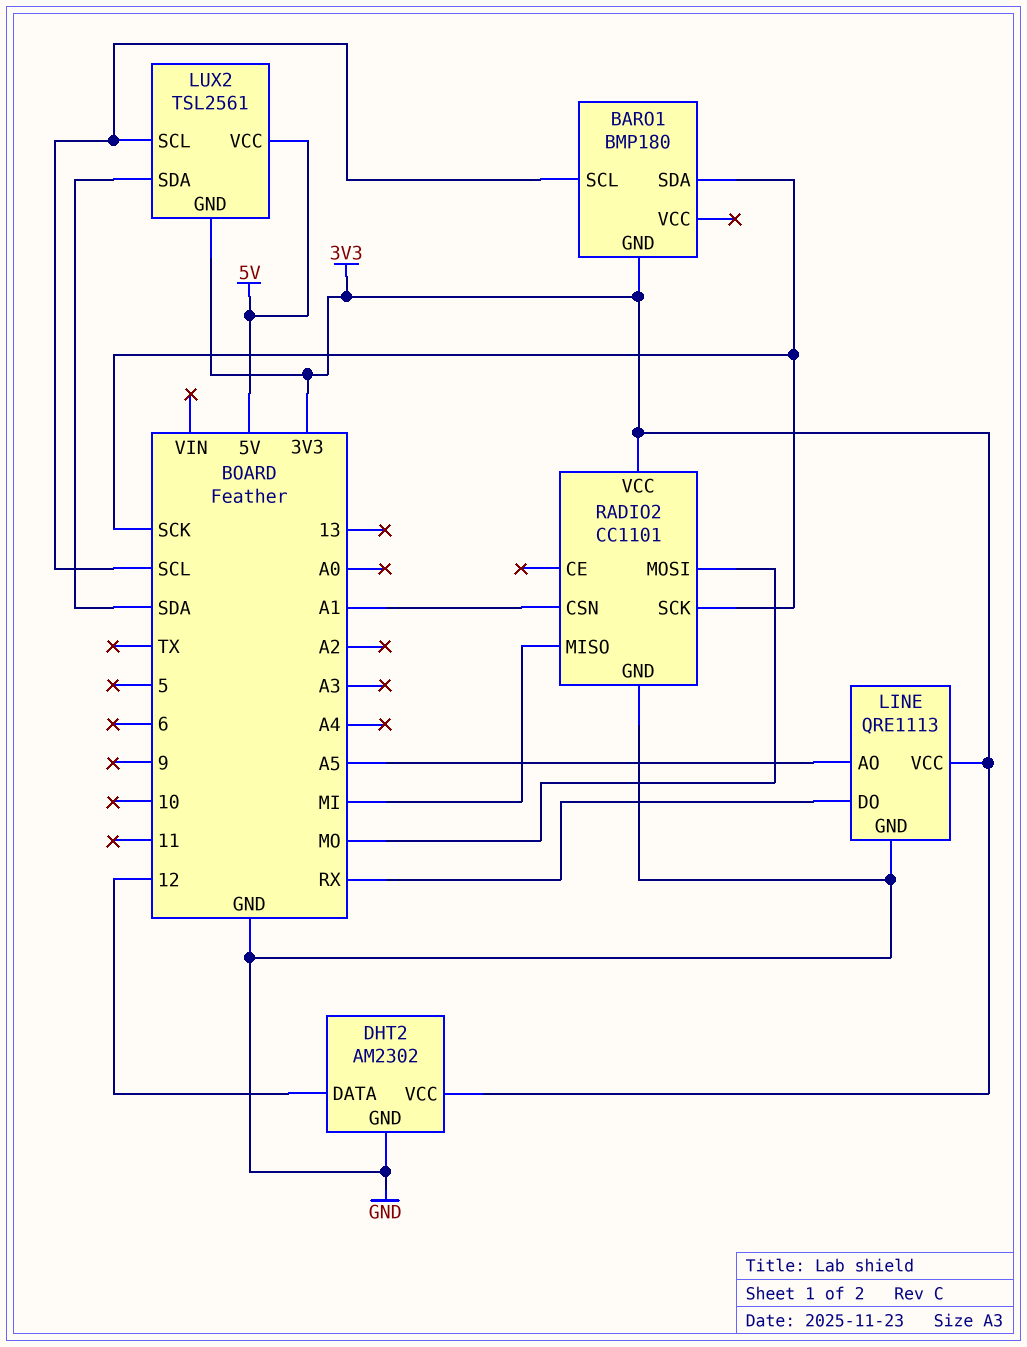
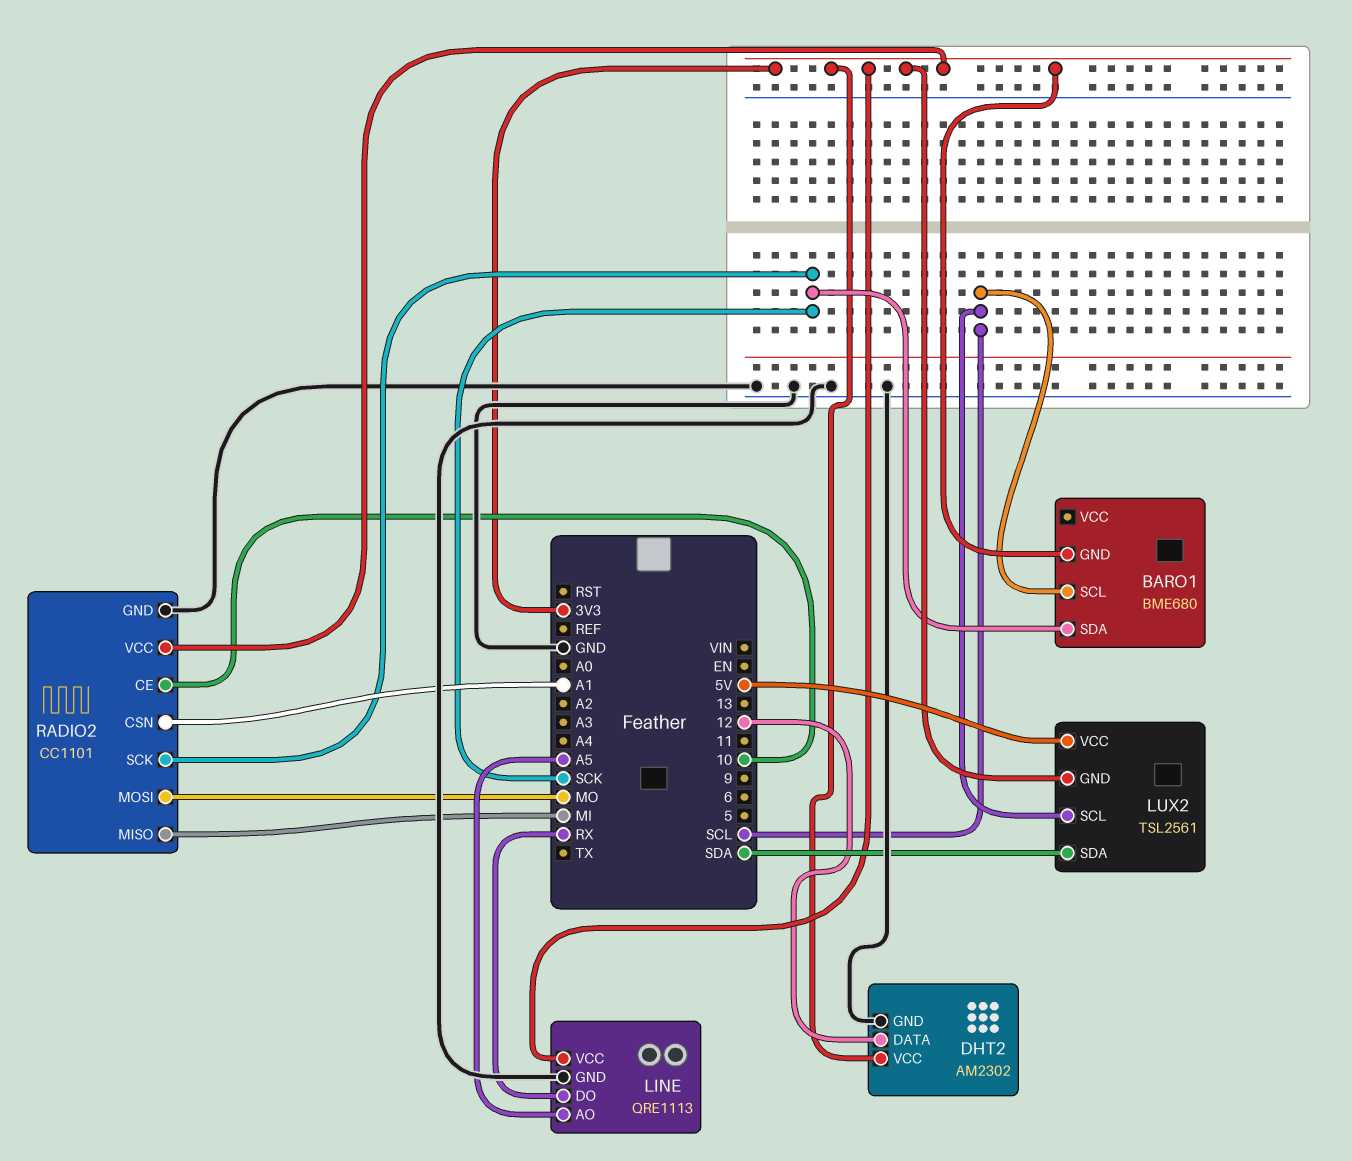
BARO1: BMP180 -> BME680
RADIO2 pin CE: none -> 10

